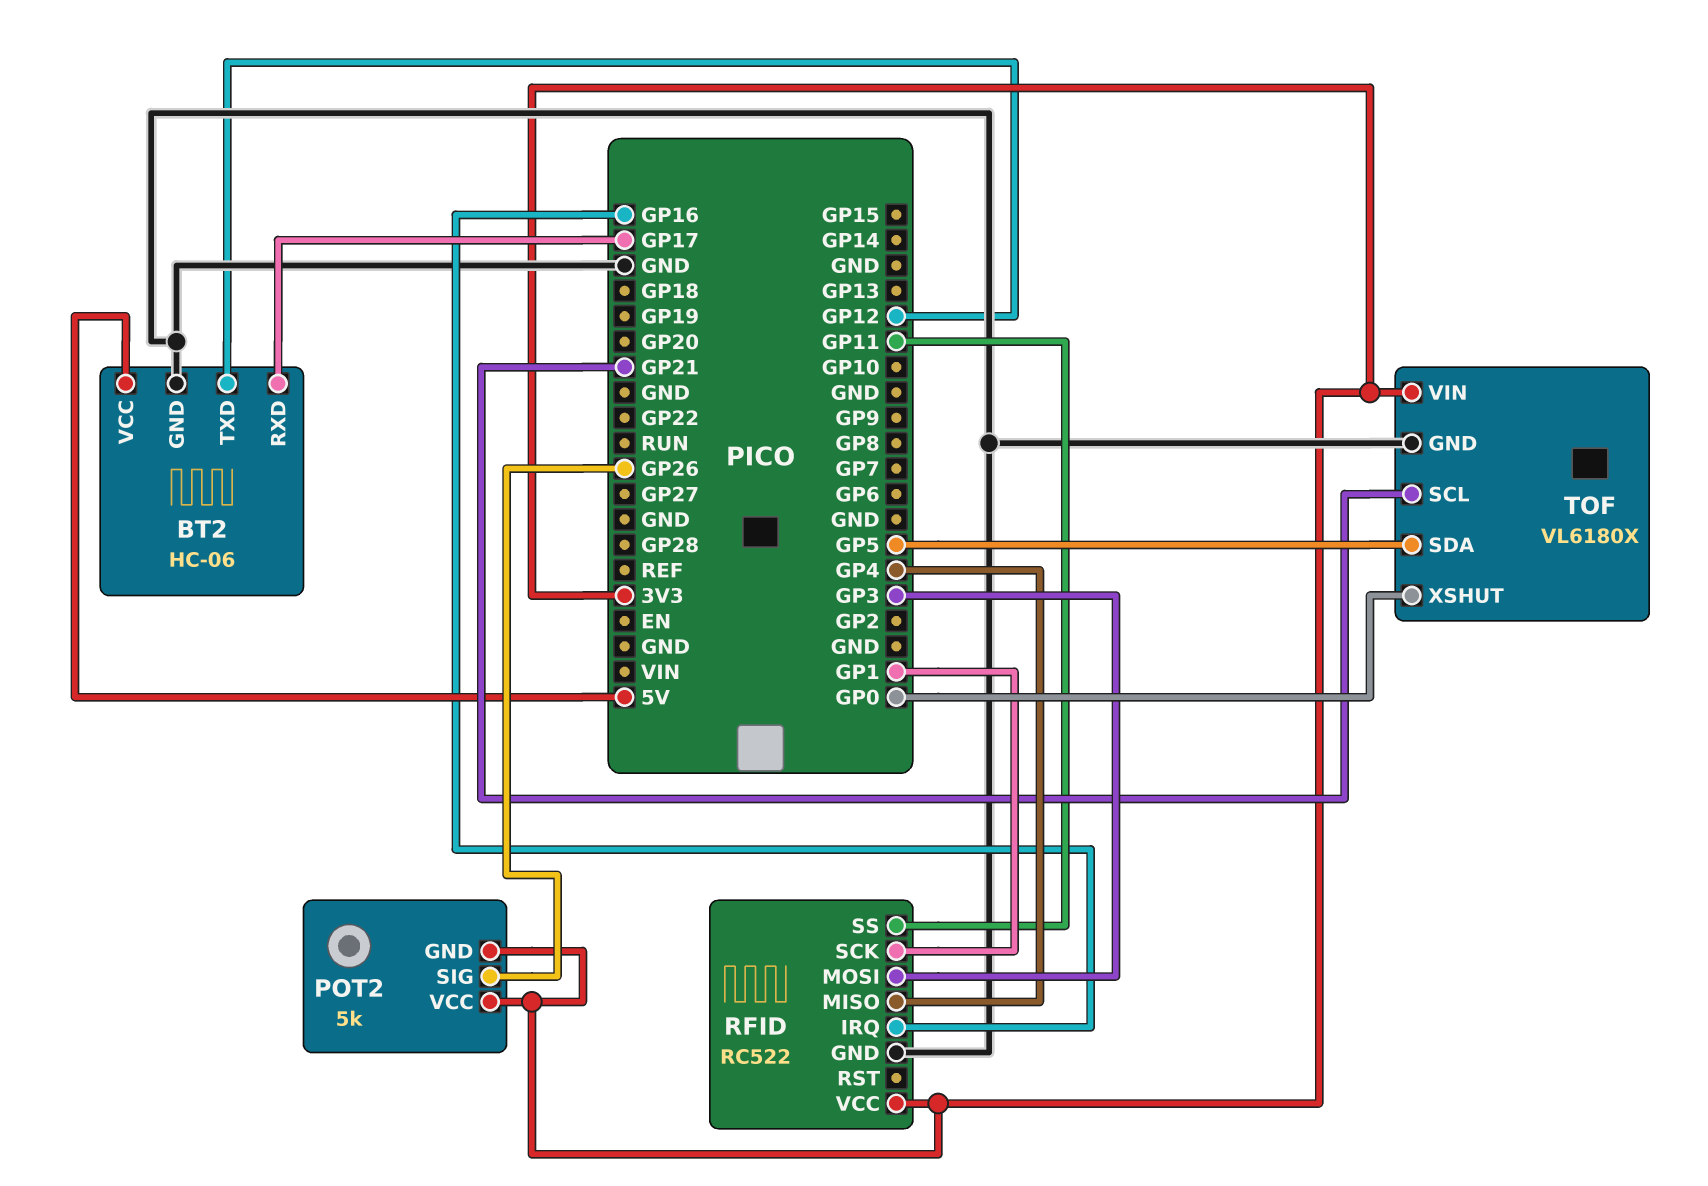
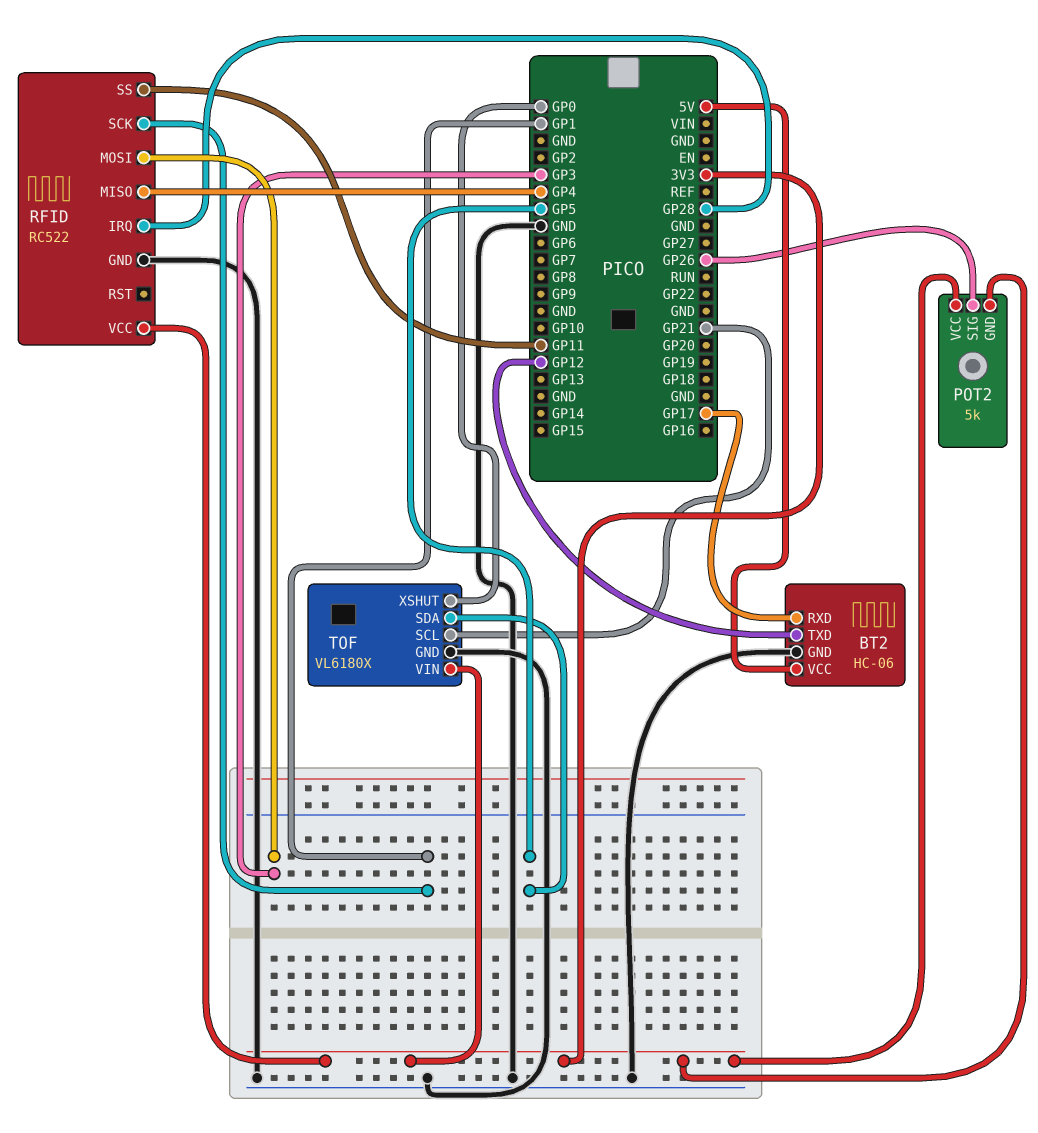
RFID pin IRQ: GP16 -> GP28

